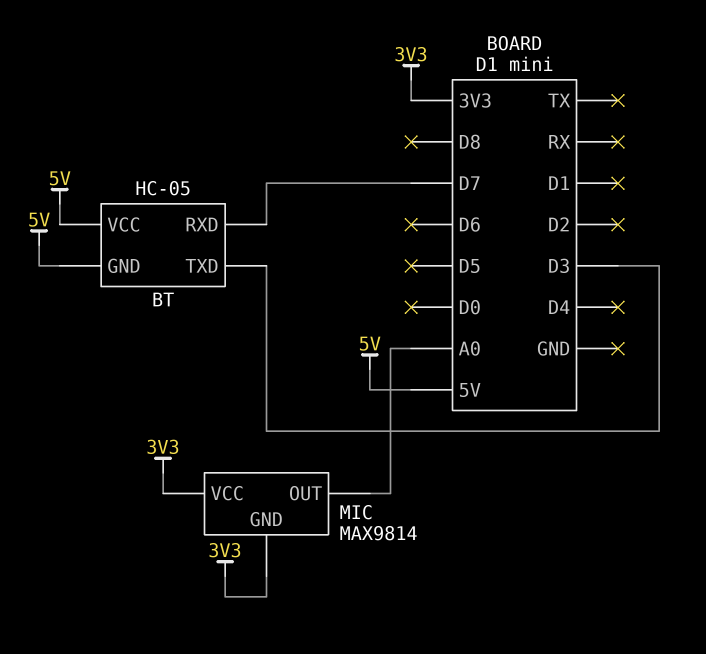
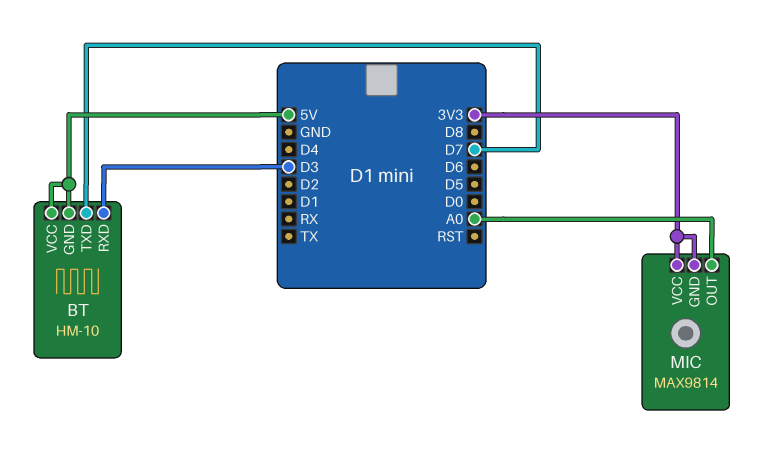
BT: HC-05 -> HM-10
BT pin RXD: D7 -> D3
BT pin TXD: D3 -> D7

